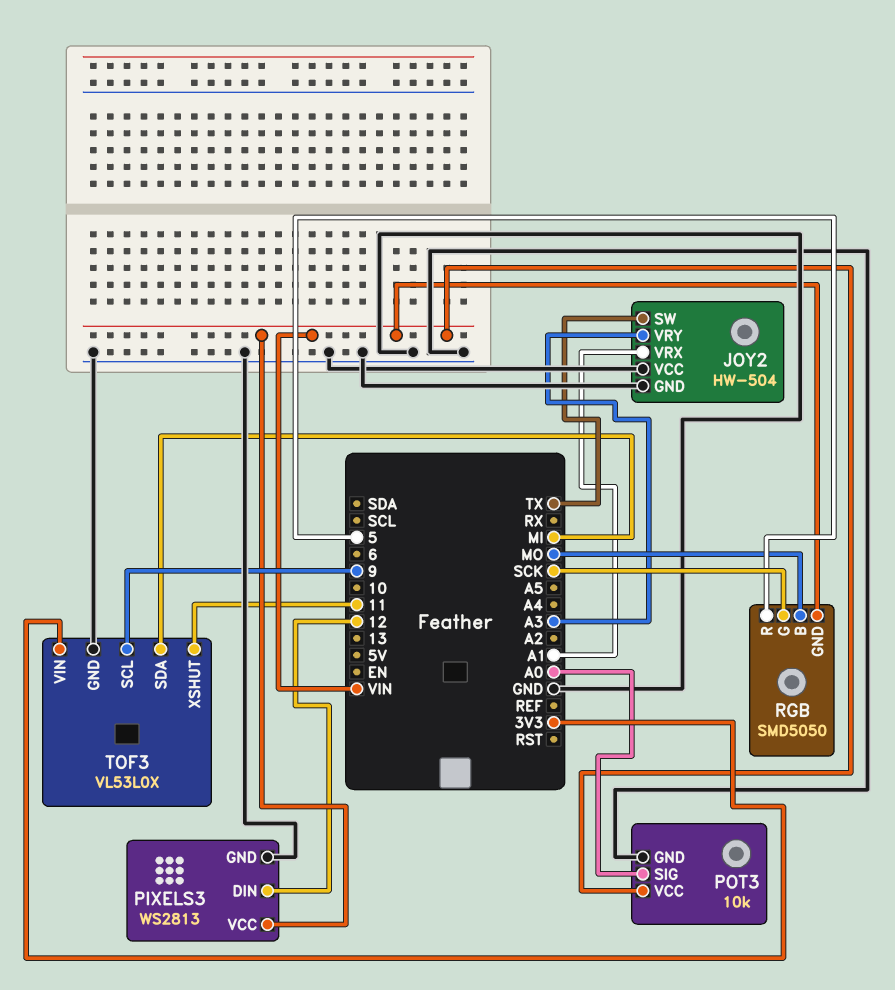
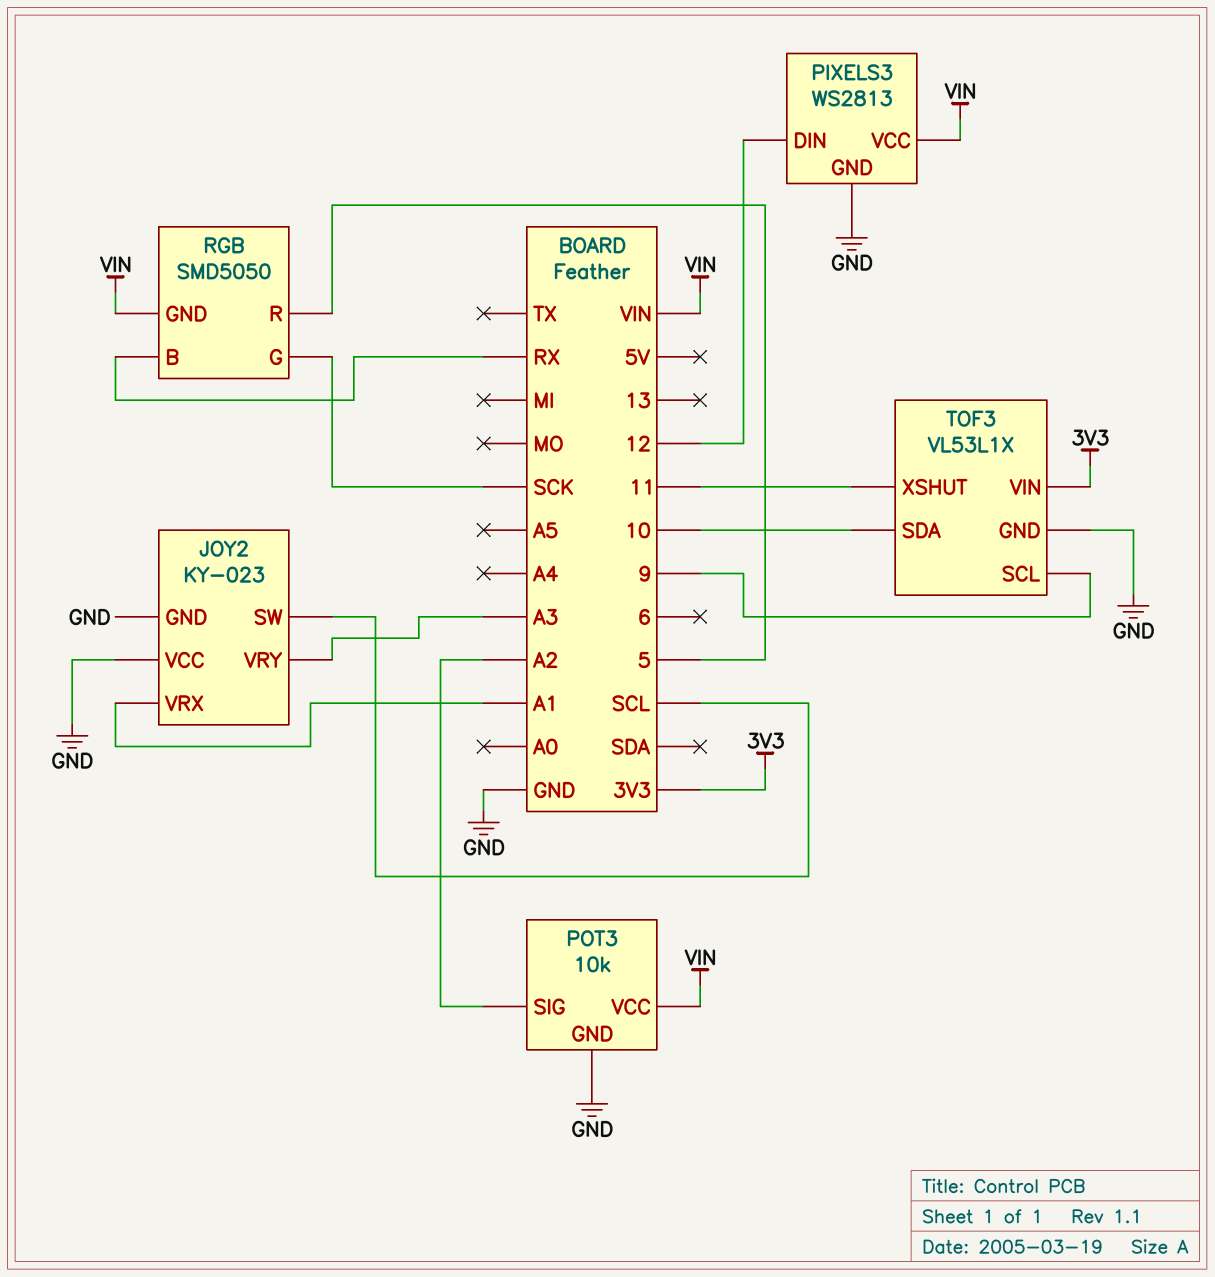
JOY2: HW-504 -> KY-023
JOY2 pin SW: TX -> SCL
POT3 pin SIG: A0 -> A2
RGB pin B: MO -> RX
TOF3: VL53L0X -> VL53L1X
TOF3 pin SDA: MI -> 10

